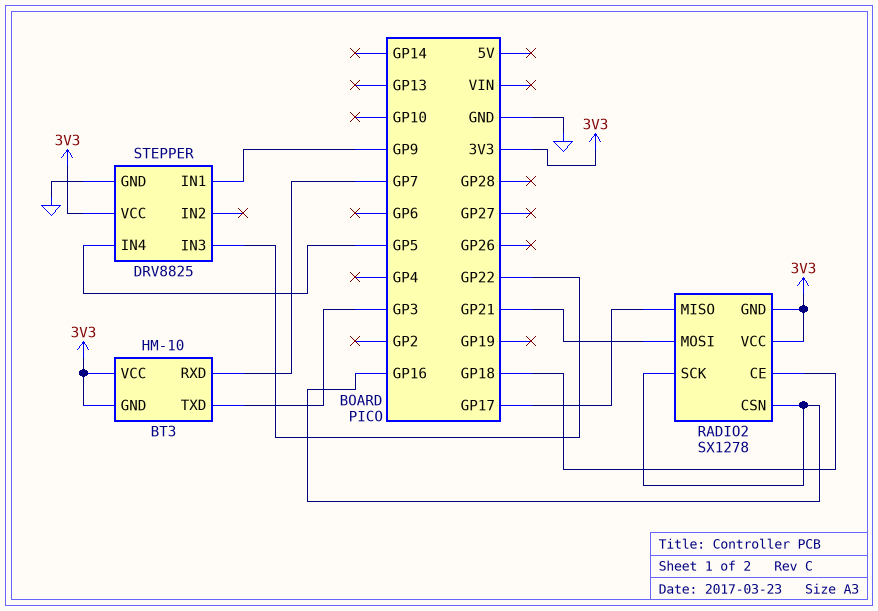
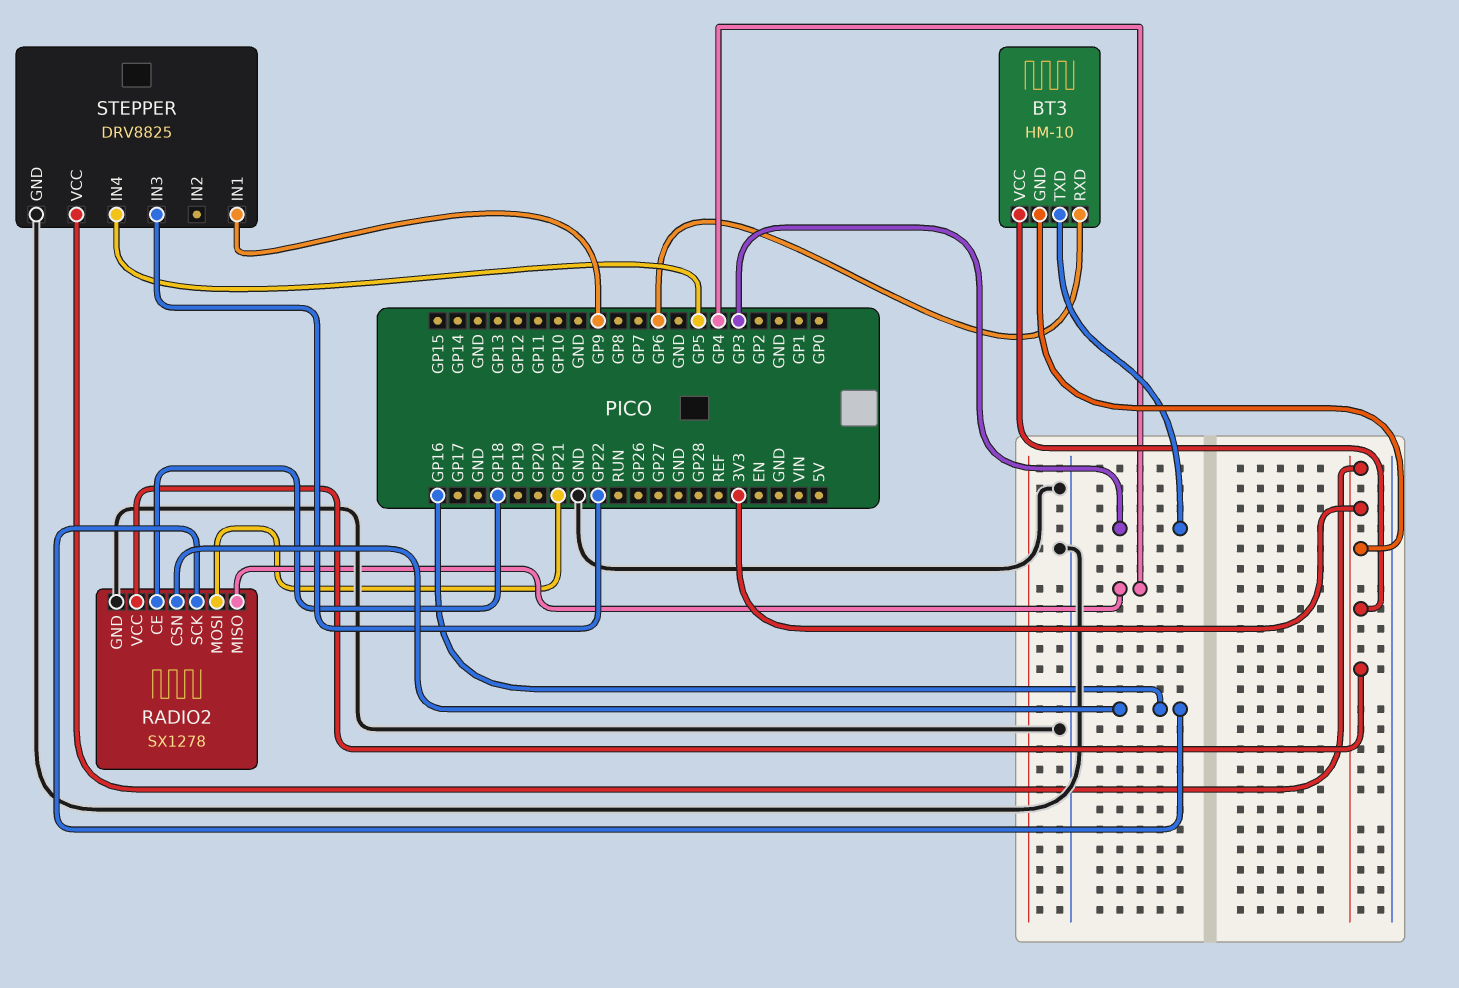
BT3 pin RXD: GP7 -> GP6
RADIO2 pin GND: 3V3 -> GND
RADIO2 pin MISO: GP17 -> GP4

